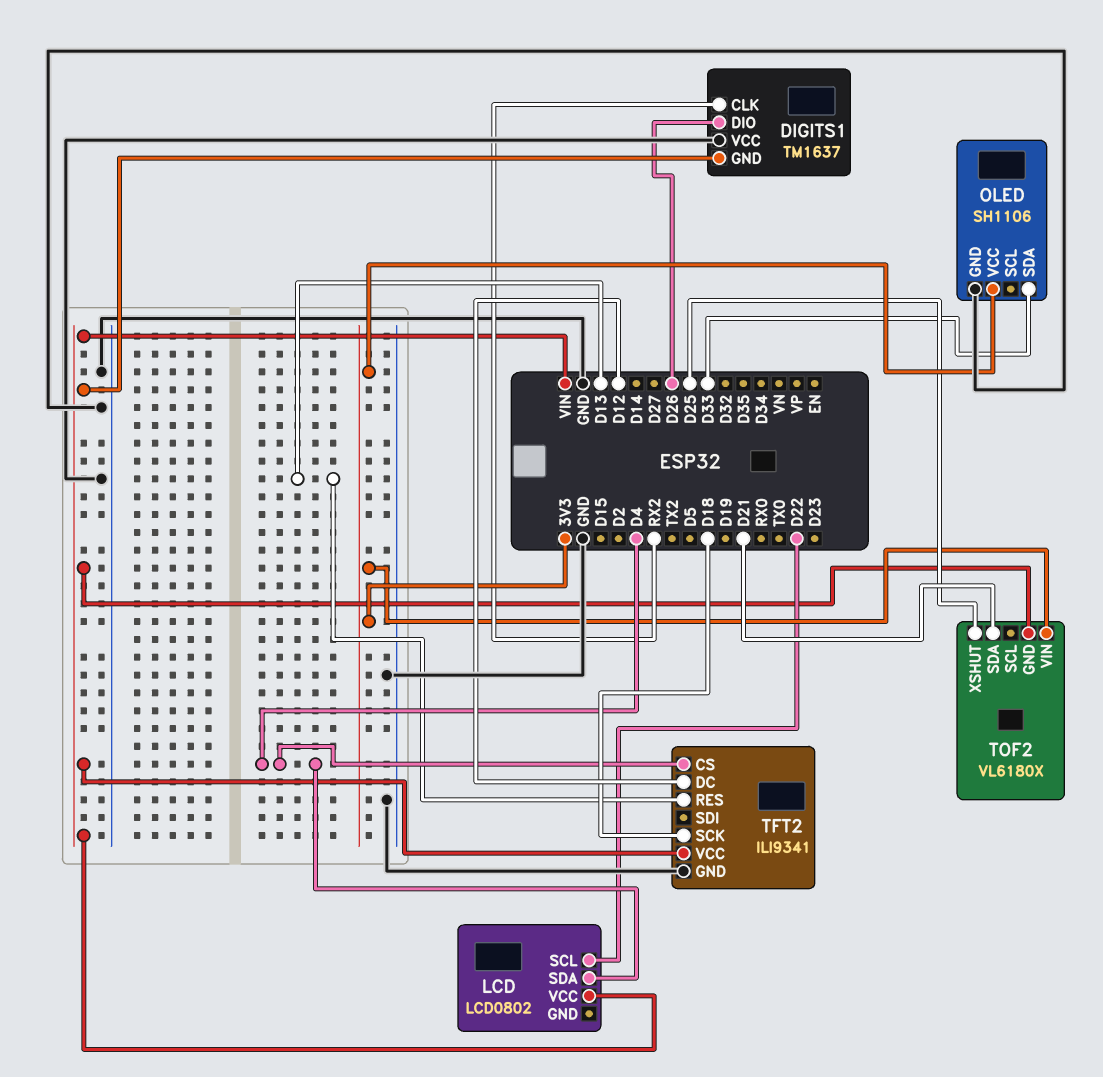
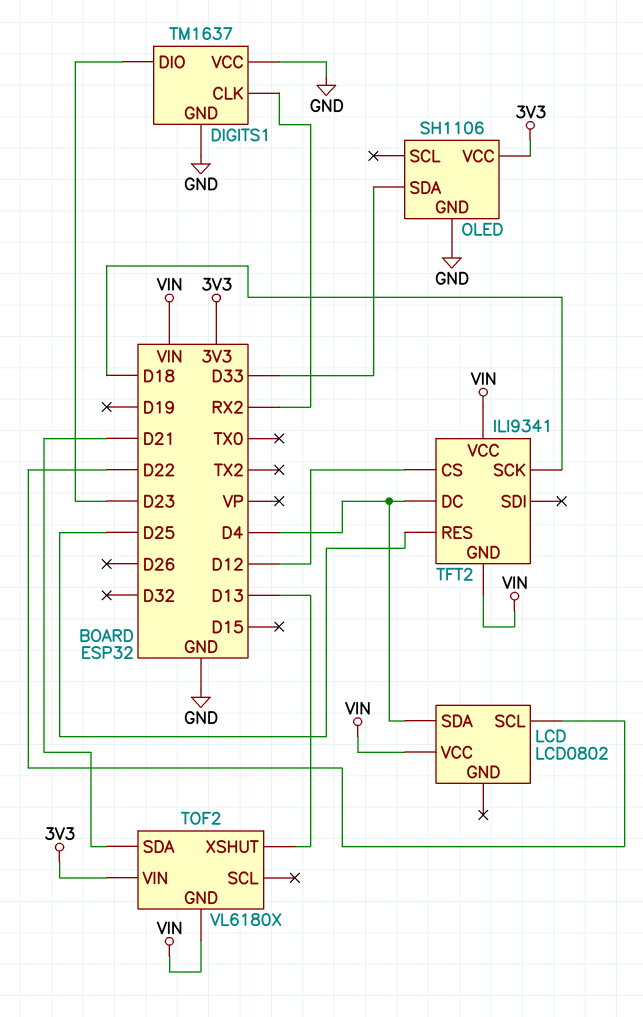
DIGITS1 pin DIO: D26 -> D23
DIGITS1 pin GND: VIN -> GND
TFT2 pin CS: D4 -> D12
TFT2 pin DC: D12 -> D4
TFT2 pin GND: GND -> VIN
TFT2 pin RES: D13 -> D25
TOF2 pin XSHUT: D25 -> D13

